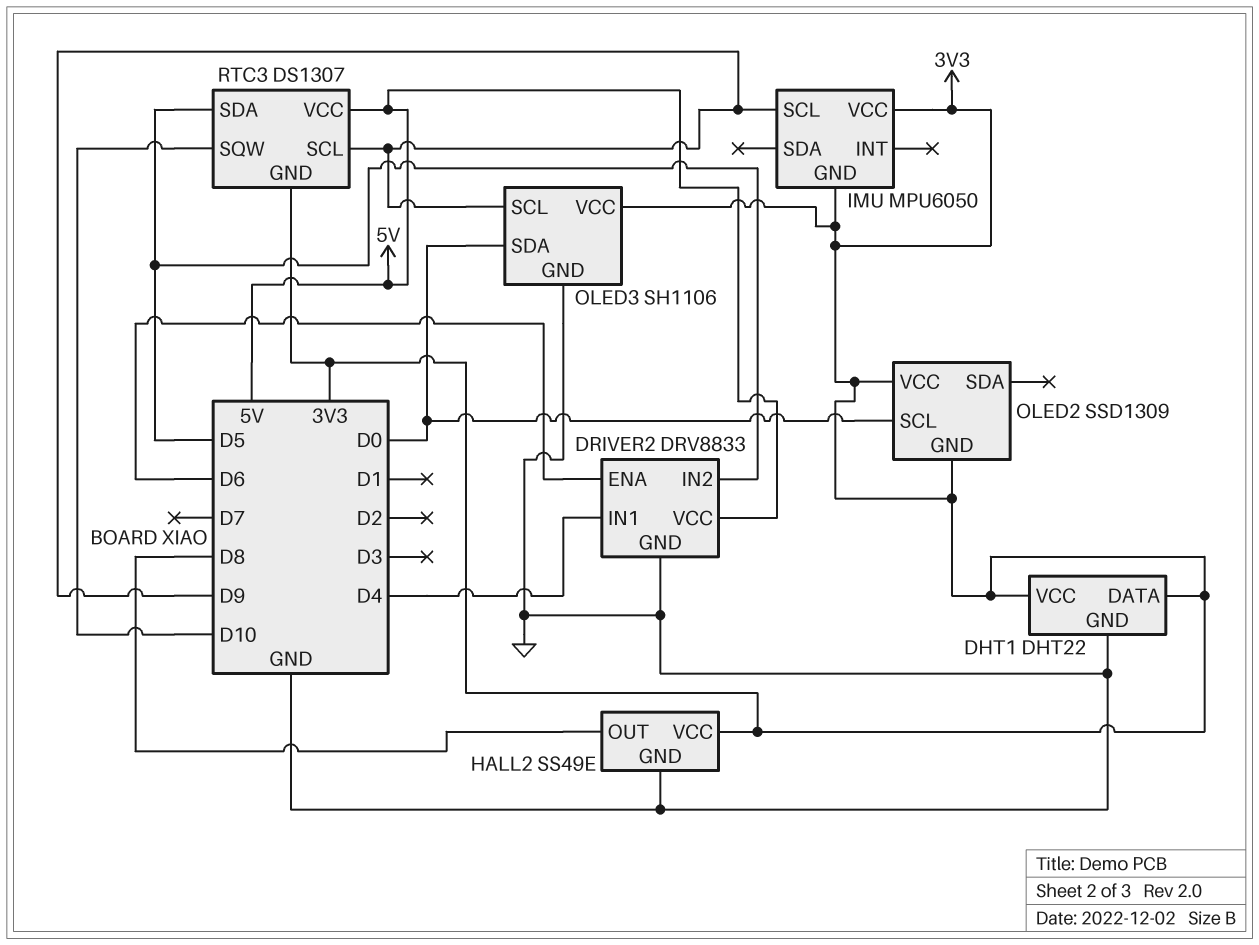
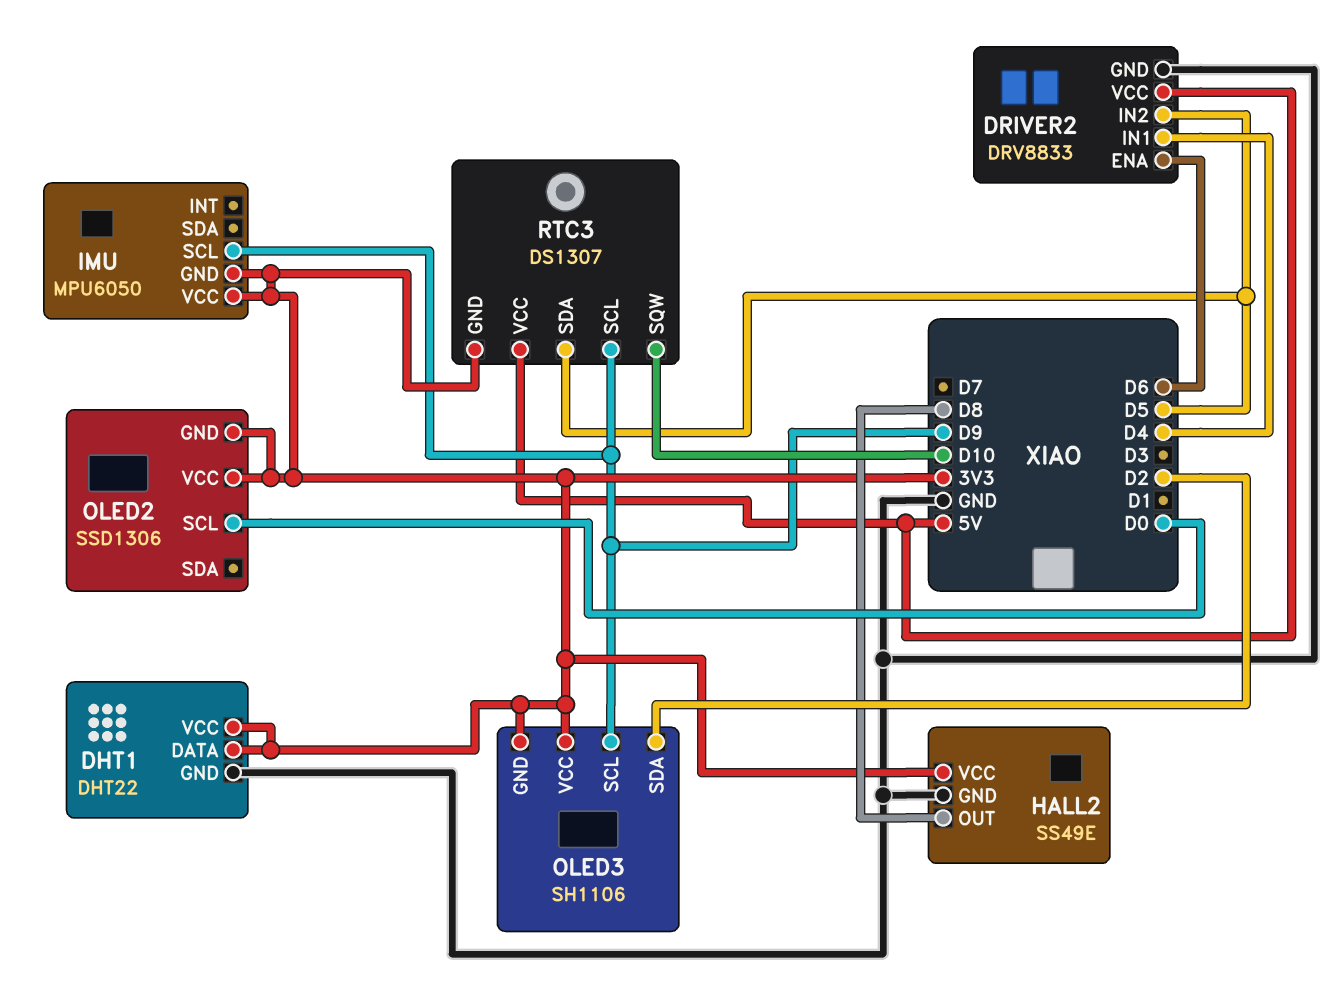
OLED2: SSD1309 -> SSD1306
OLED3 pin GND: GND -> 3V3
OLED3 pin SDA: D0 -> D2

